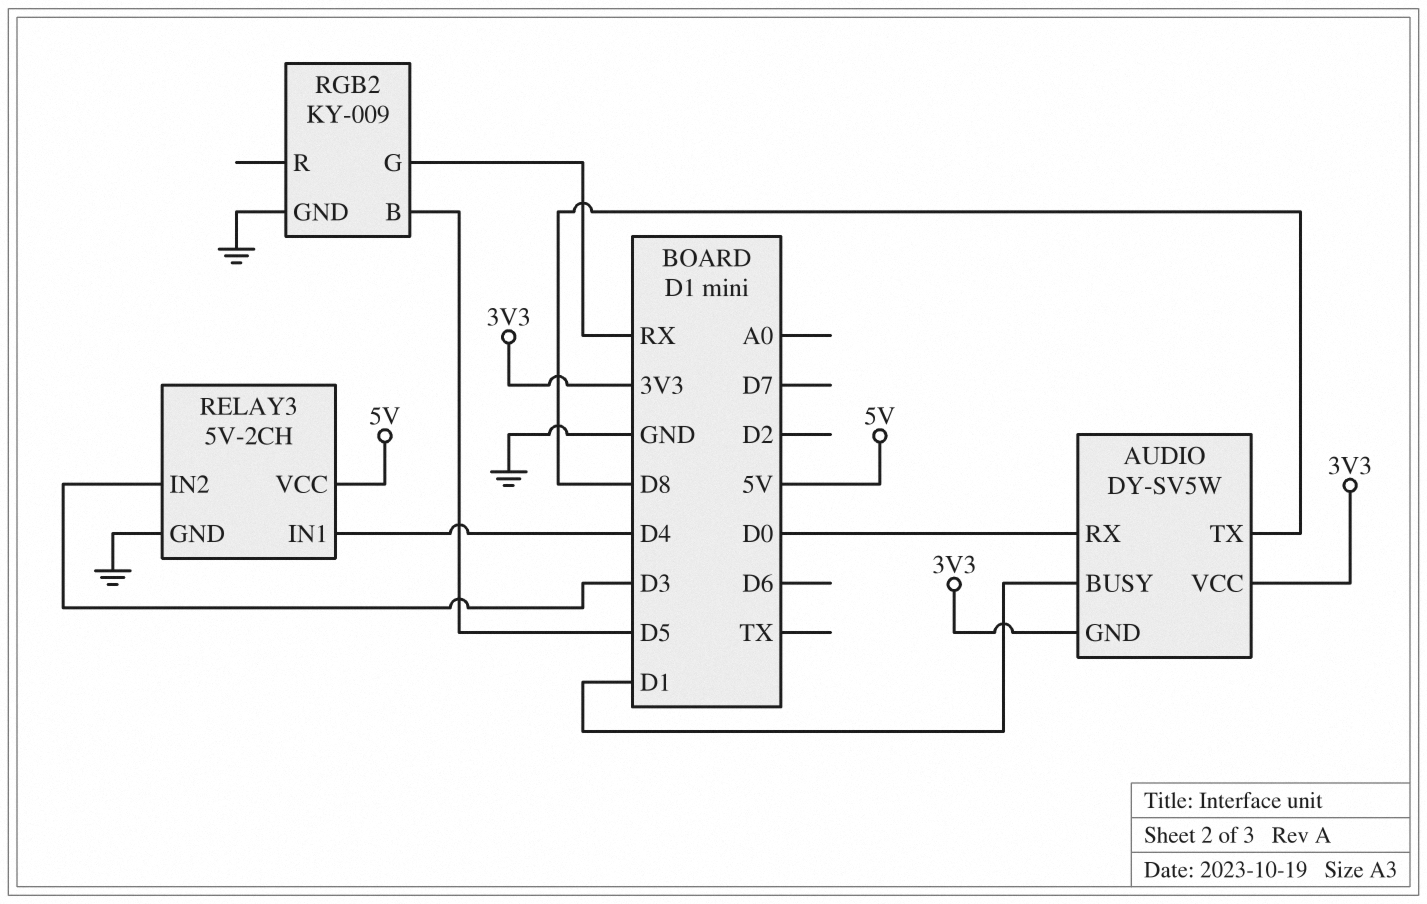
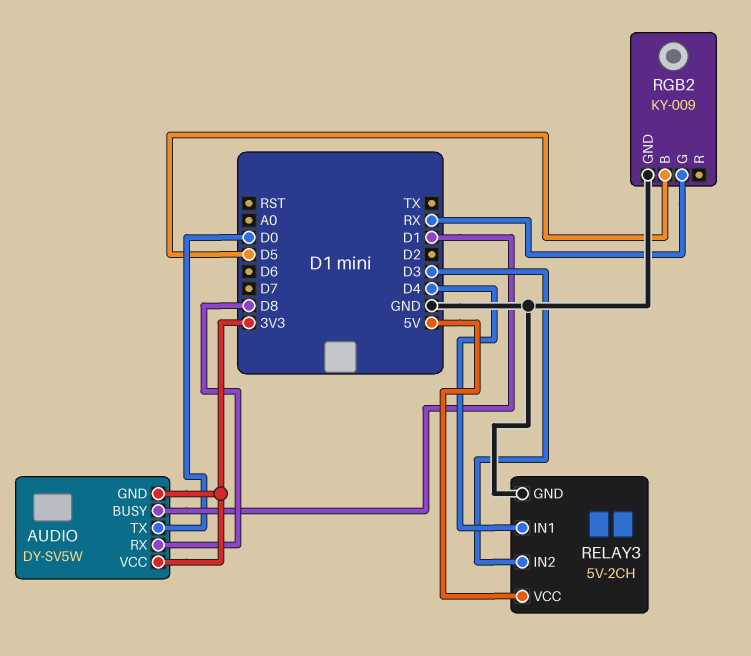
AUDIO pin RX: D0 -> D8
AUDIO pin TX: D8 -> D0

